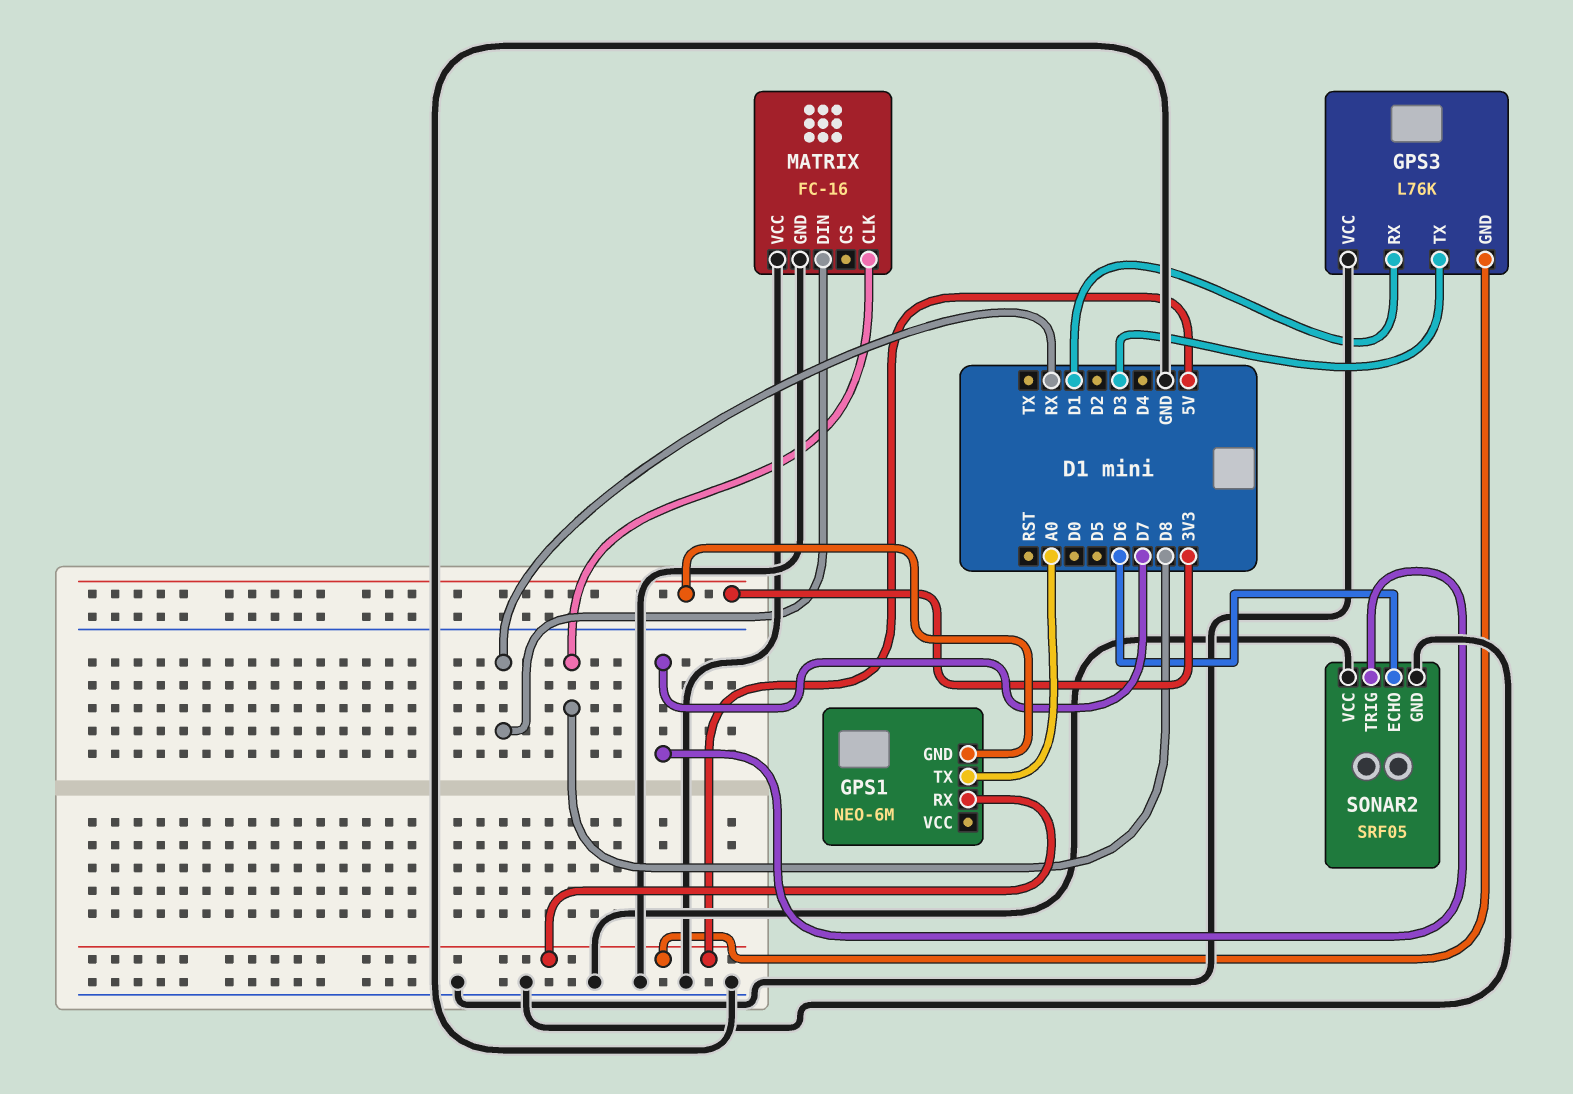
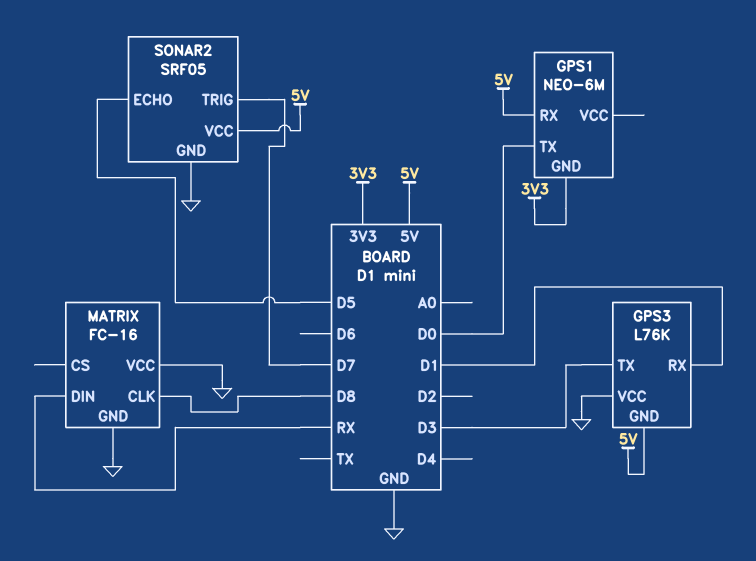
GPS1 pin TX: A0 -> D0
SONAR2 pin ECHO: D6 -> D5
SONAR2 pin VCC: GND -> 5V

